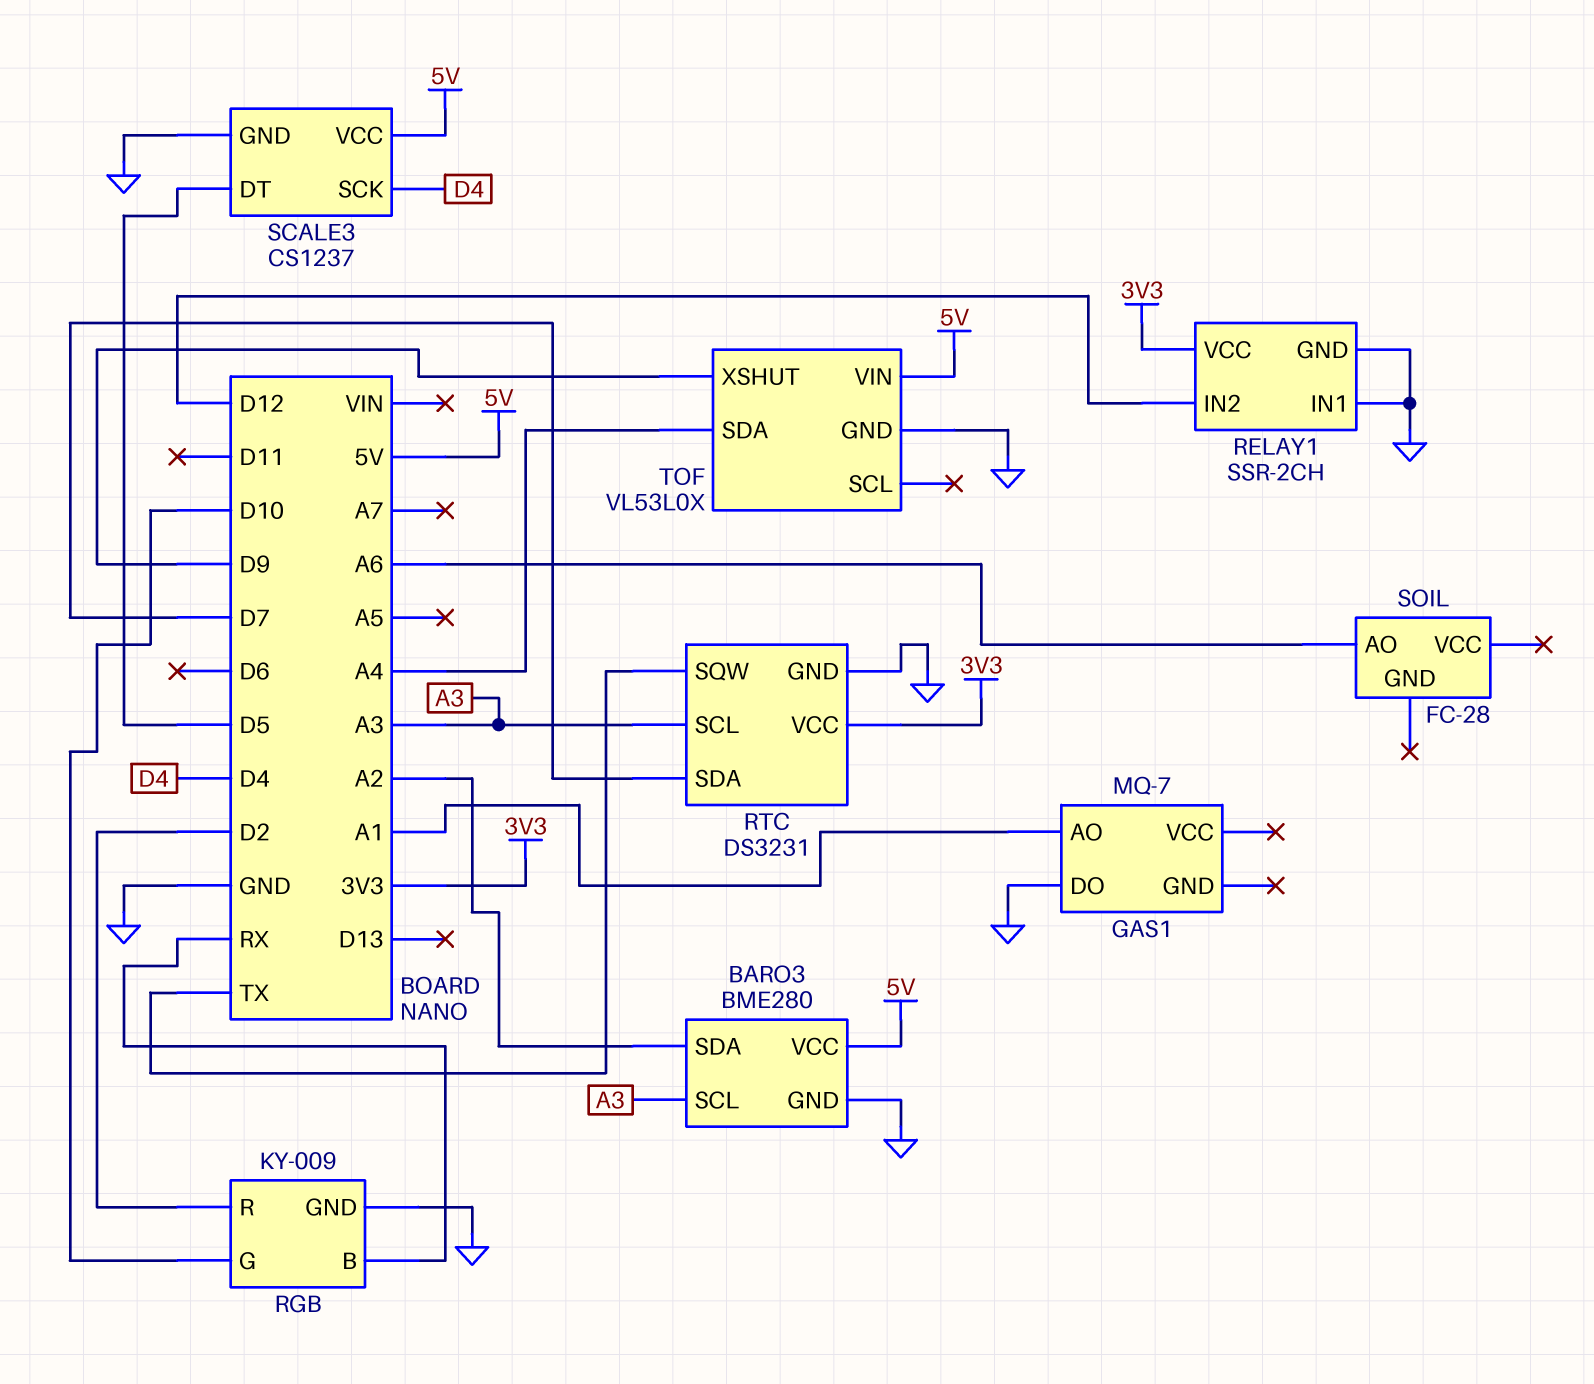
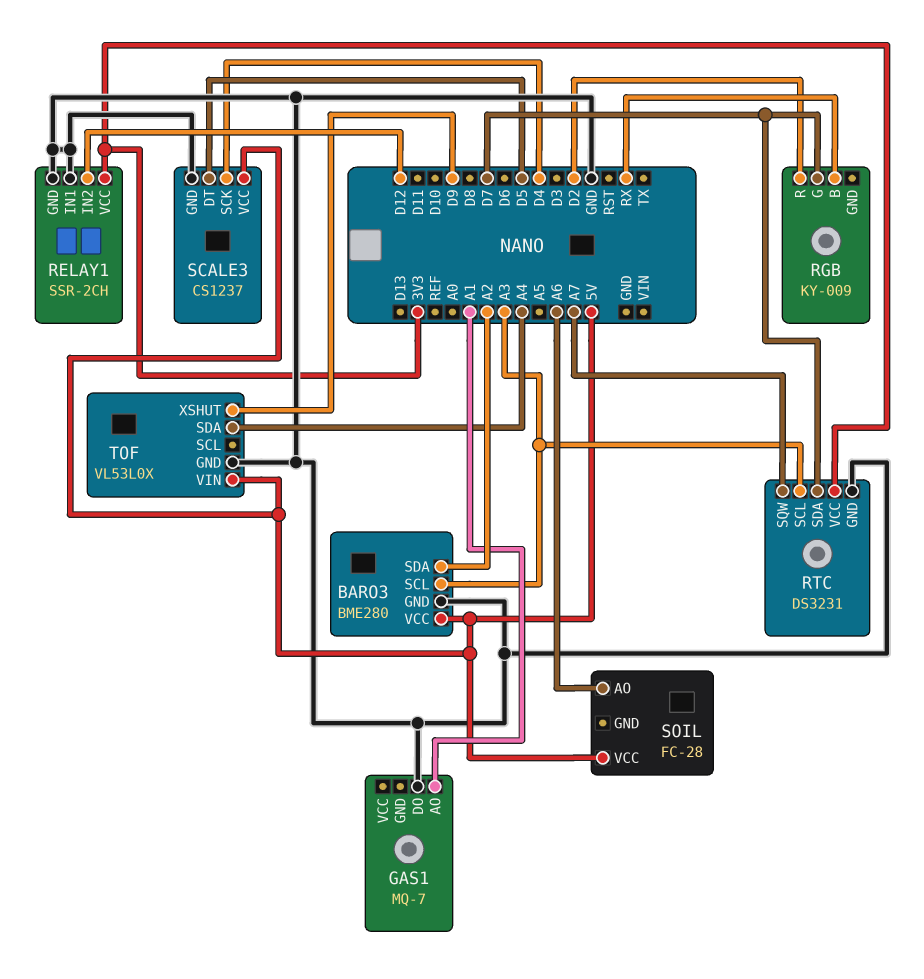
RGB pin G: D10 -> D7
RGB pin GND: GND -> none
RTC pin SQW: TX -> A7
SOIL pin VCC: none -> 5V

